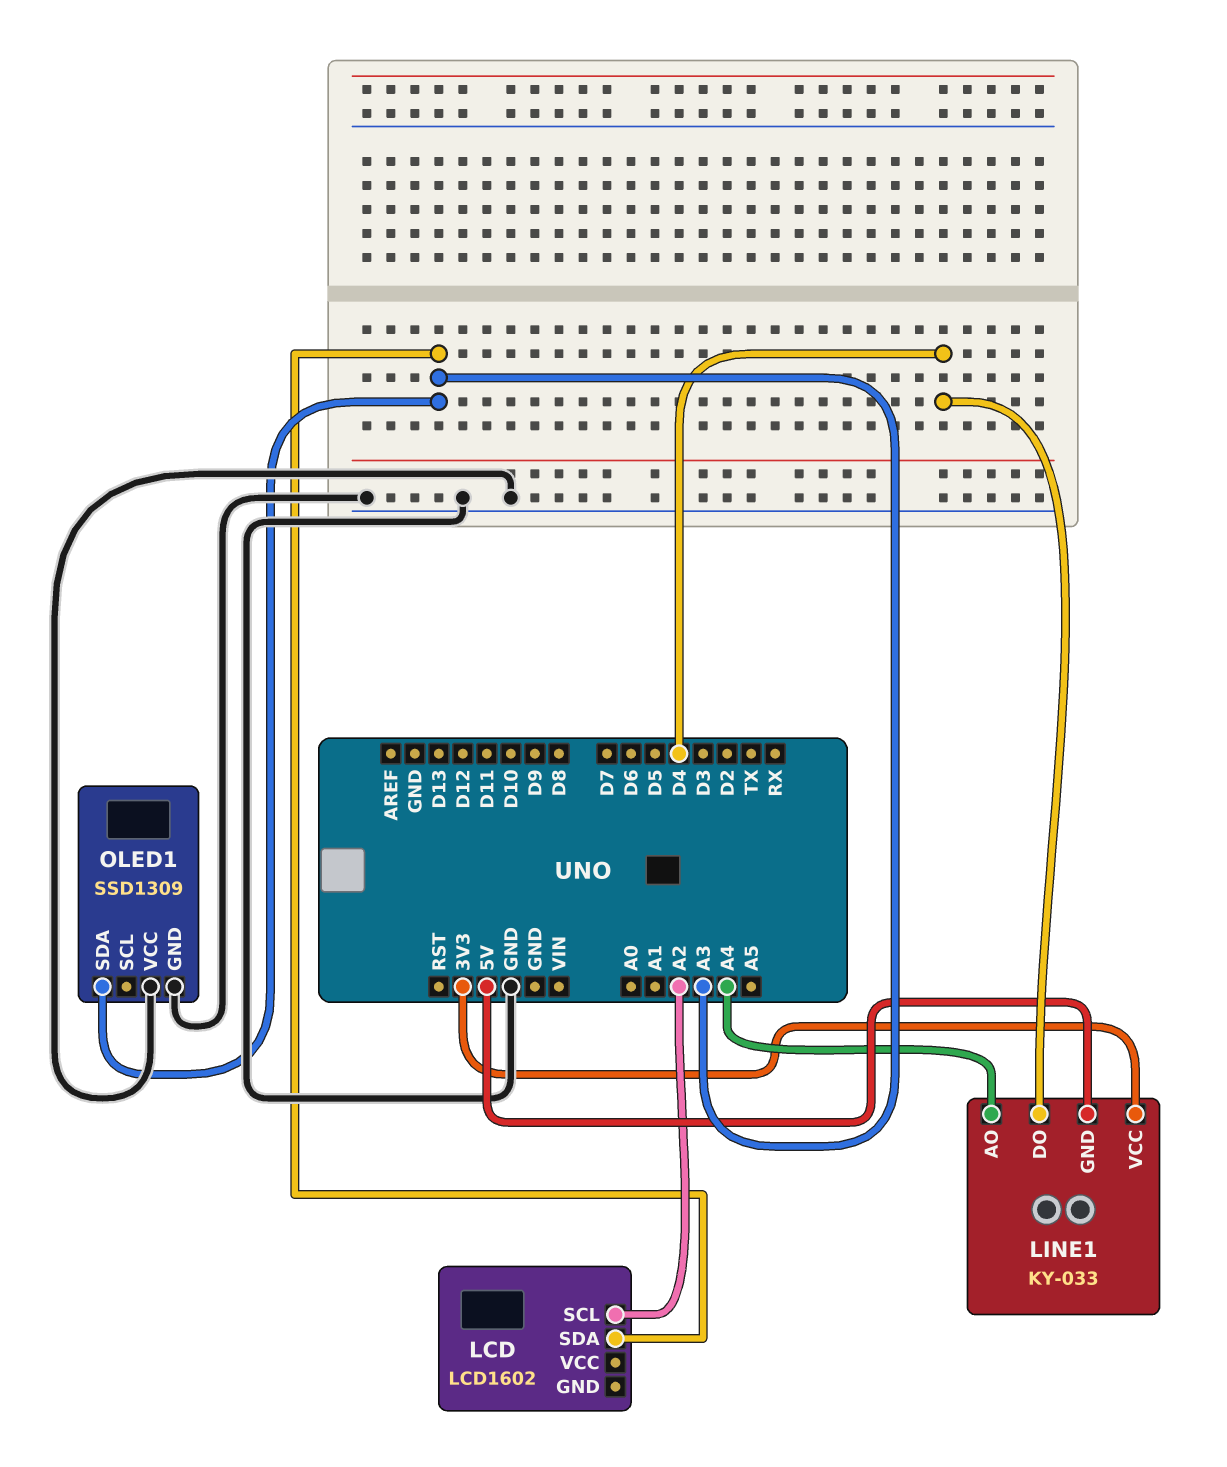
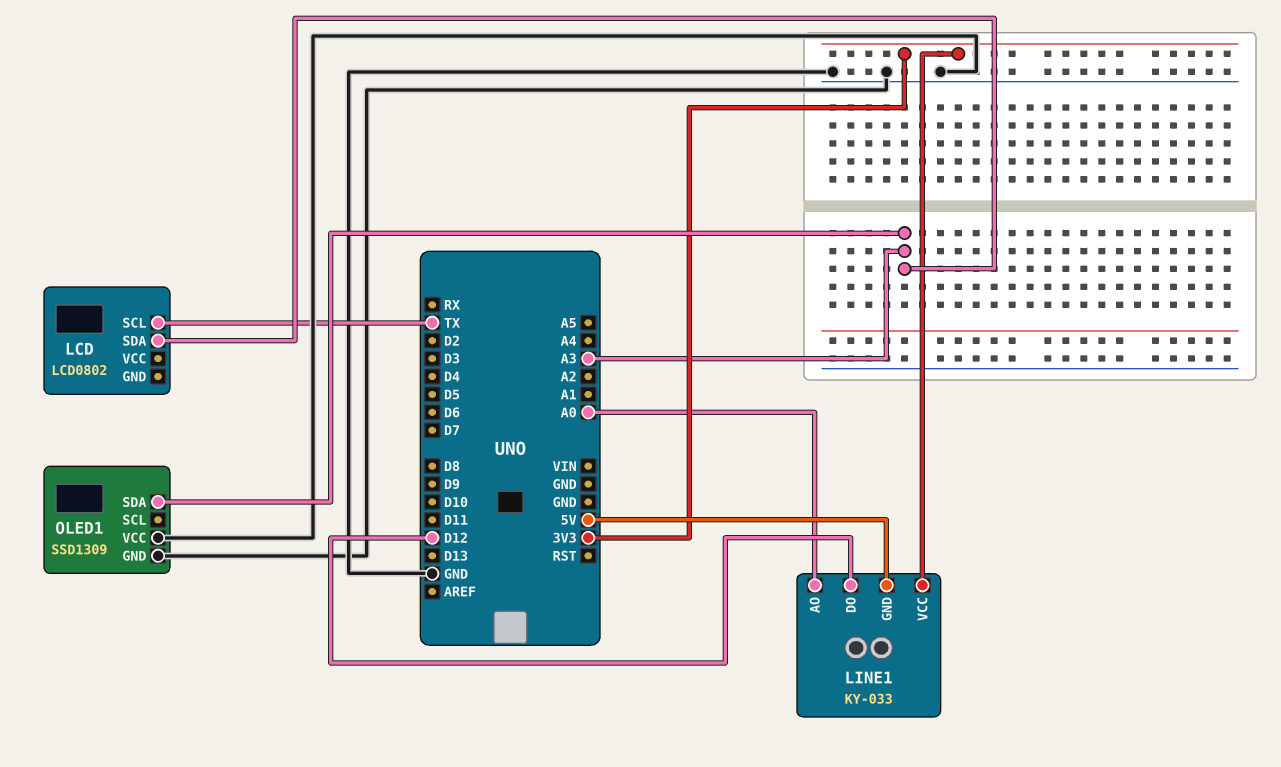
LCD: LCD1602 -> LCD0802
LCD pin SCL: A2 -> TX
LINE1 pin AO: A4 -> A0
LINE1 pin DO: D4 -> D12

